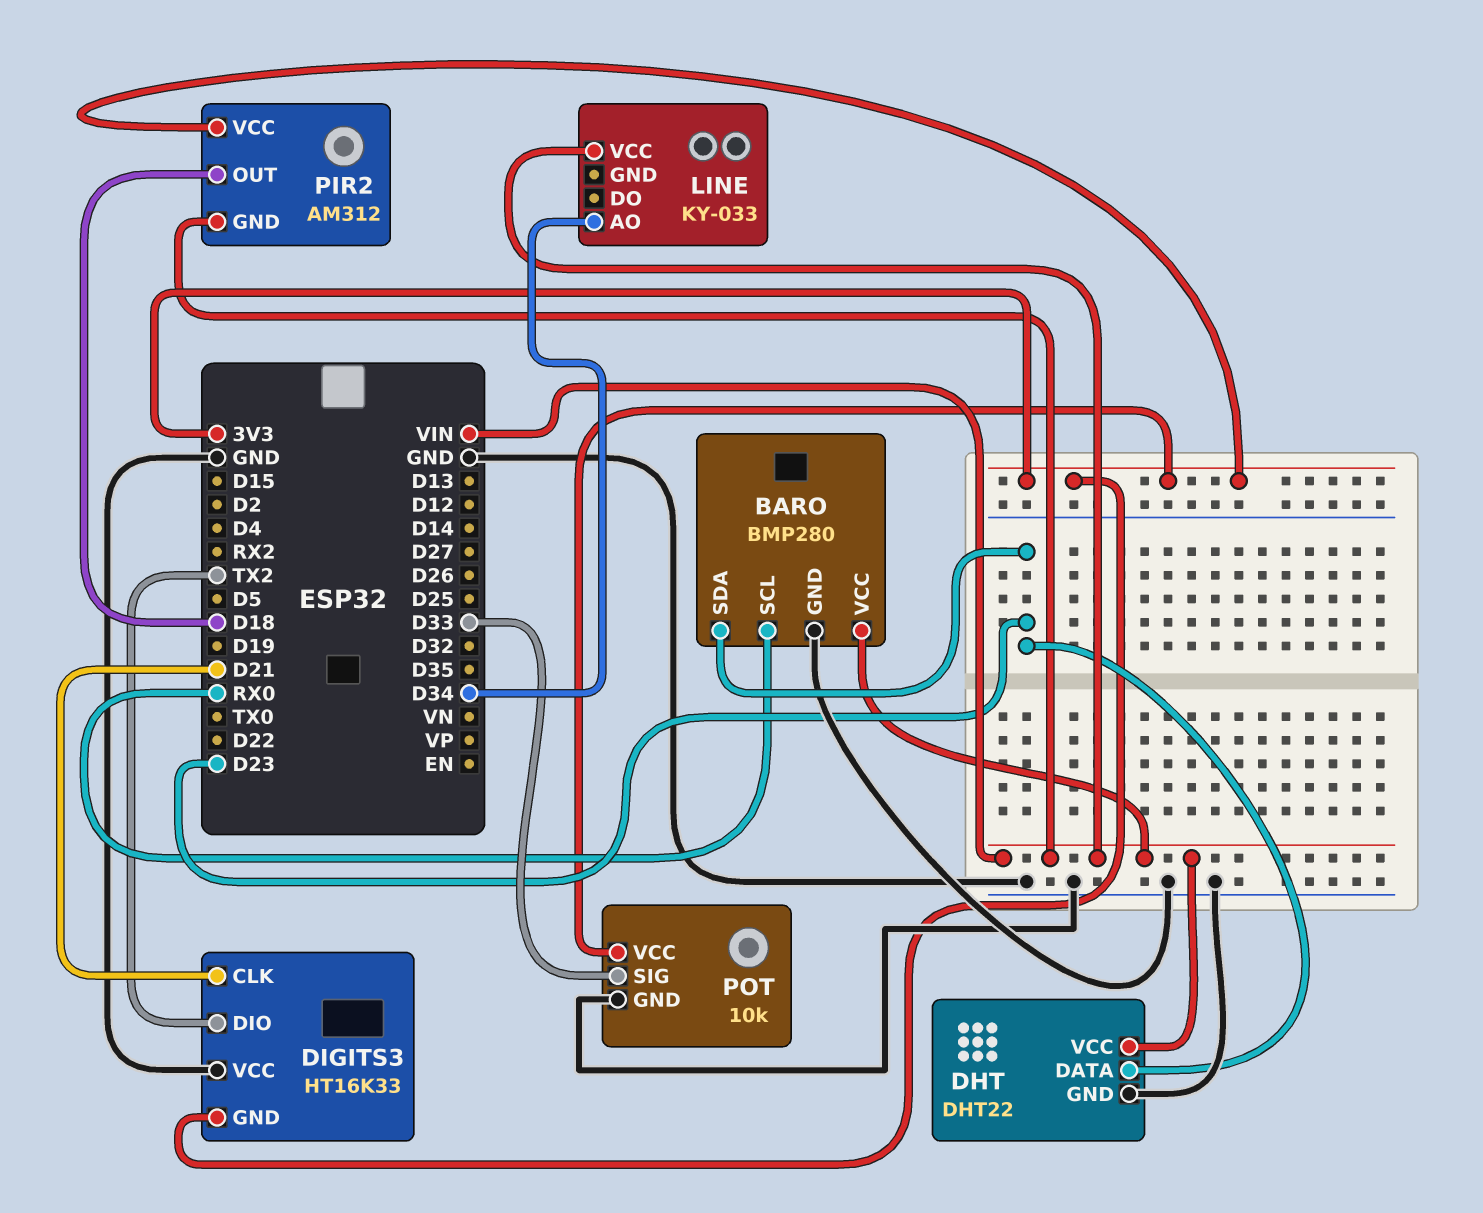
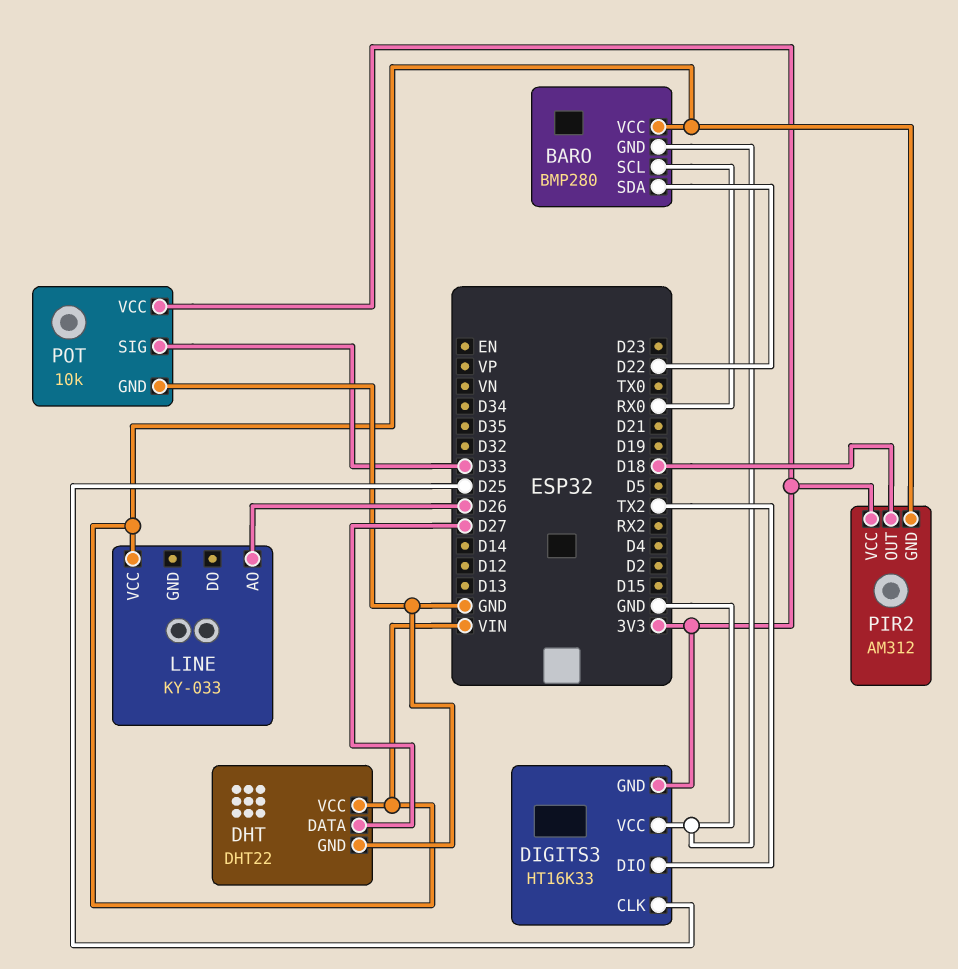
BARO pin SDA: D23 -> D22
DHT pin DATA: D23 -> D27
DIGITS3 pin CLK: D21 -> D25
LINE pin AO: D34 -> D26

